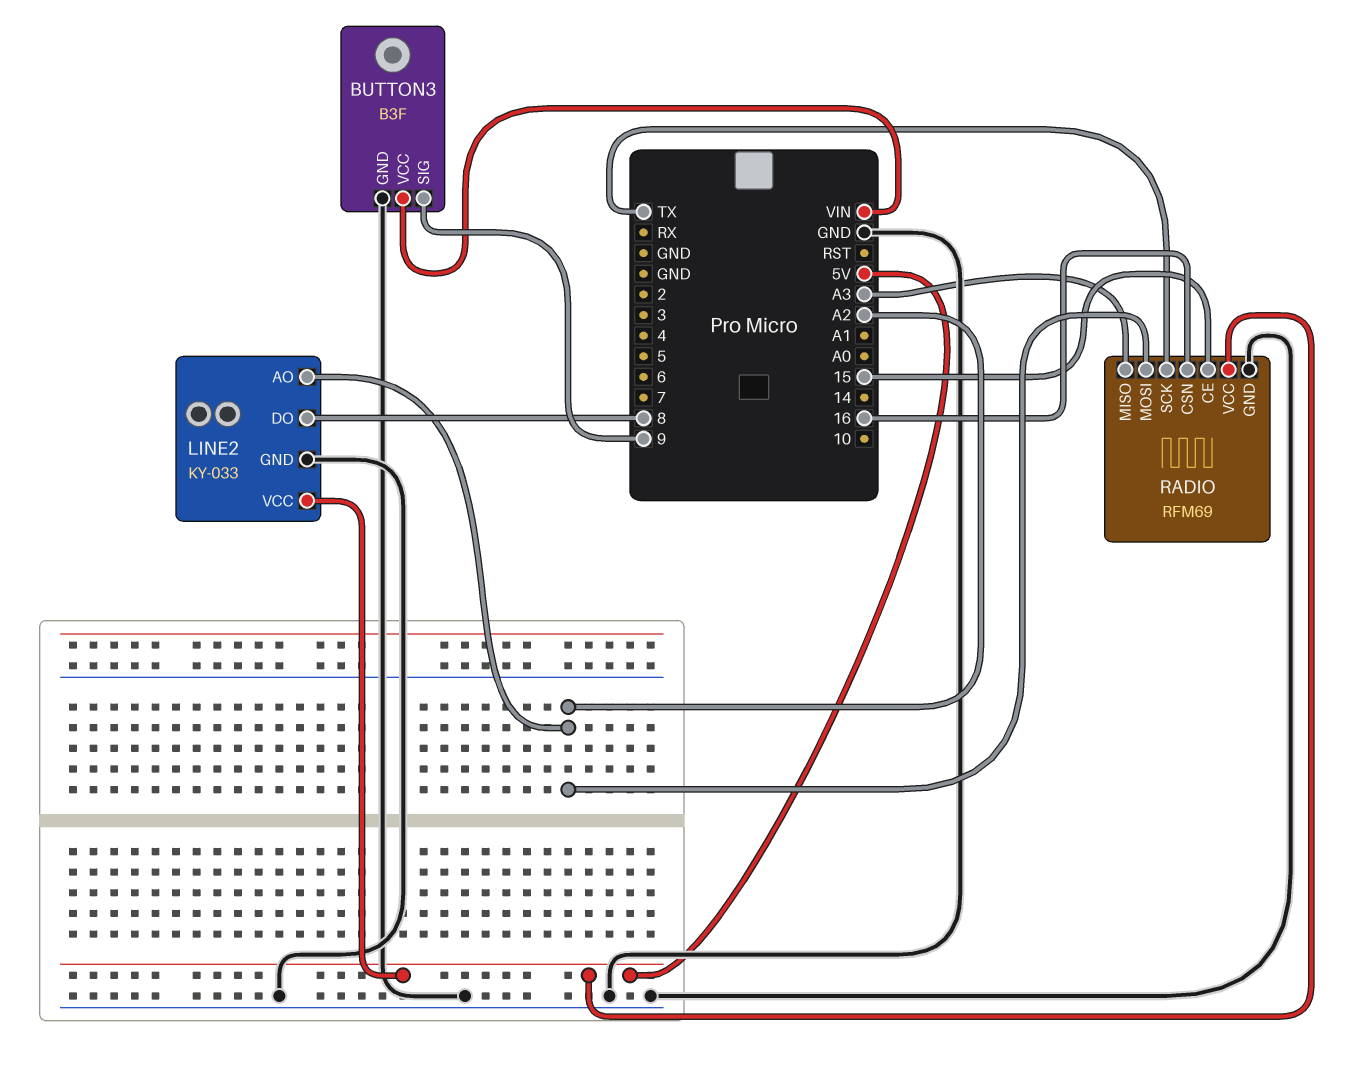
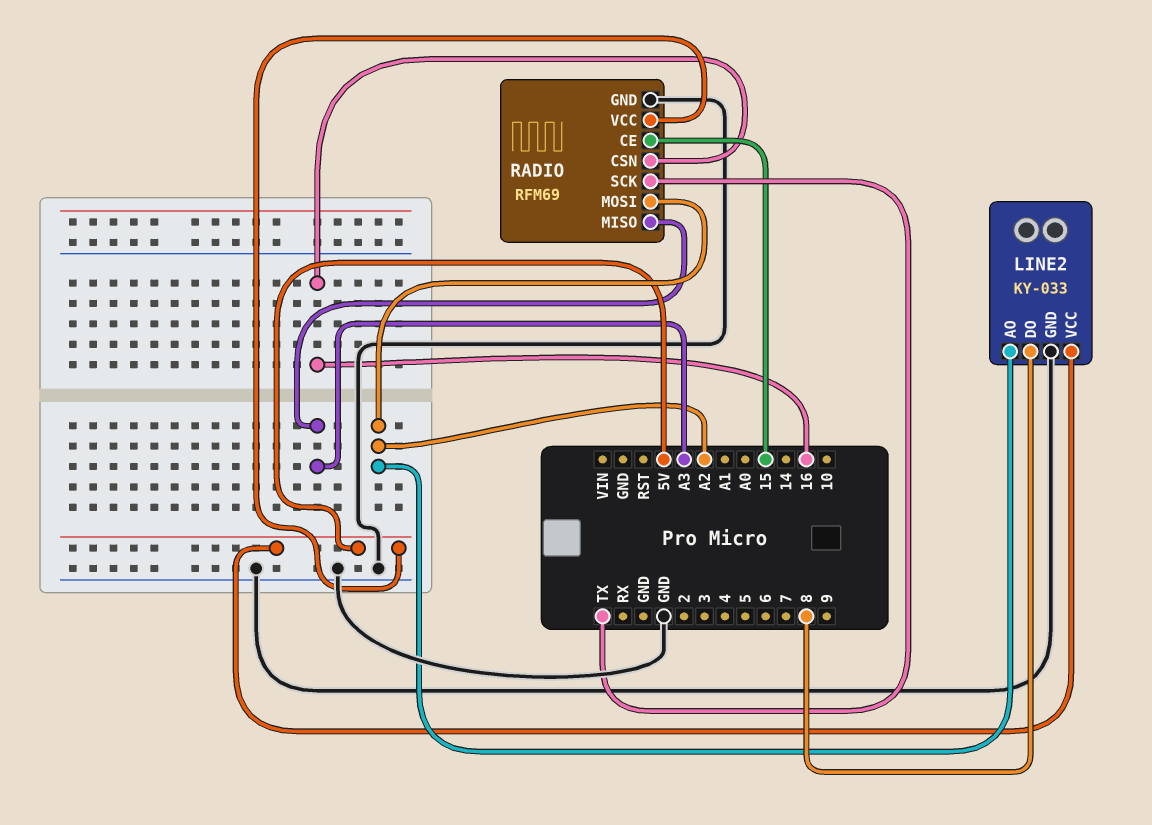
BUTTON3: B3F -> none
BUTTON3 pin GND: GND -> none
BUTTON3 pin SIG: 9 -> none
BUTTON3 pin VCC: VIN -> none

